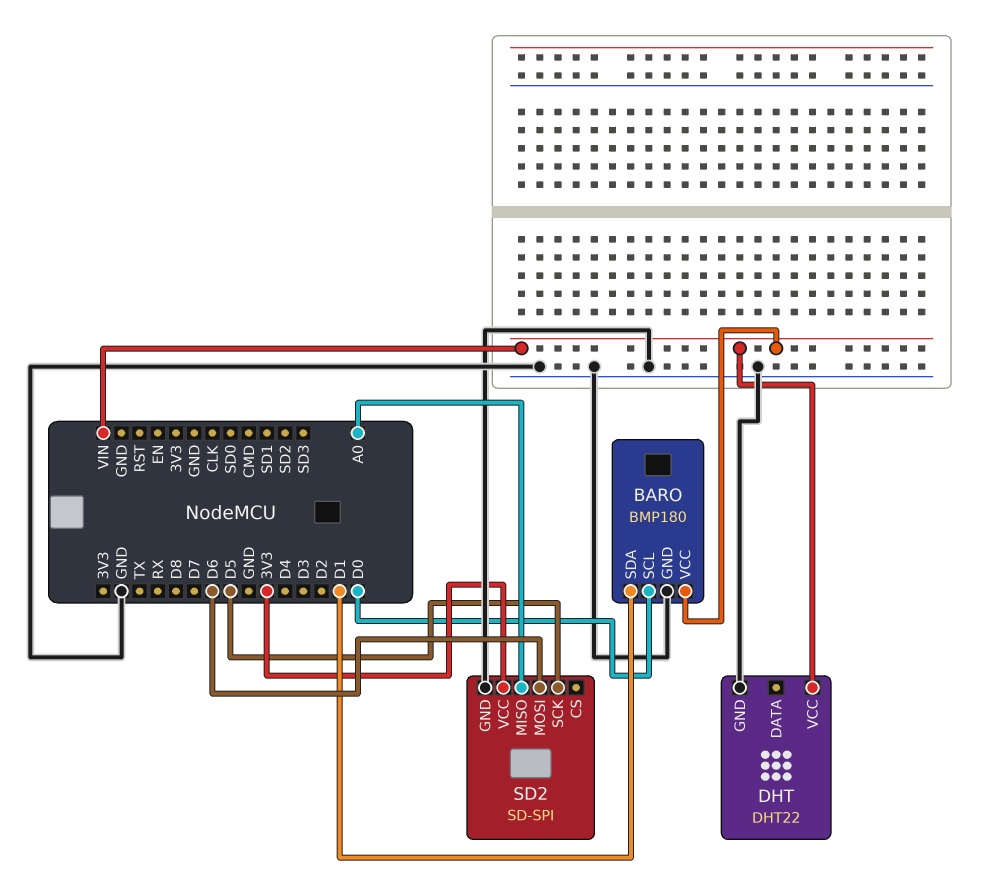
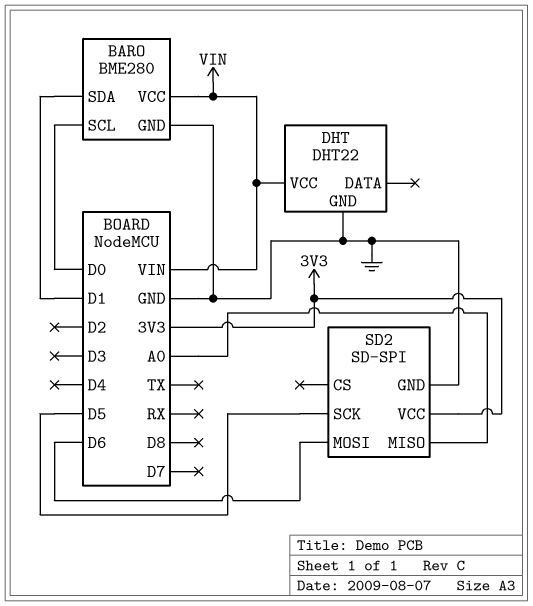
BARO: BMP180 -> BME280

